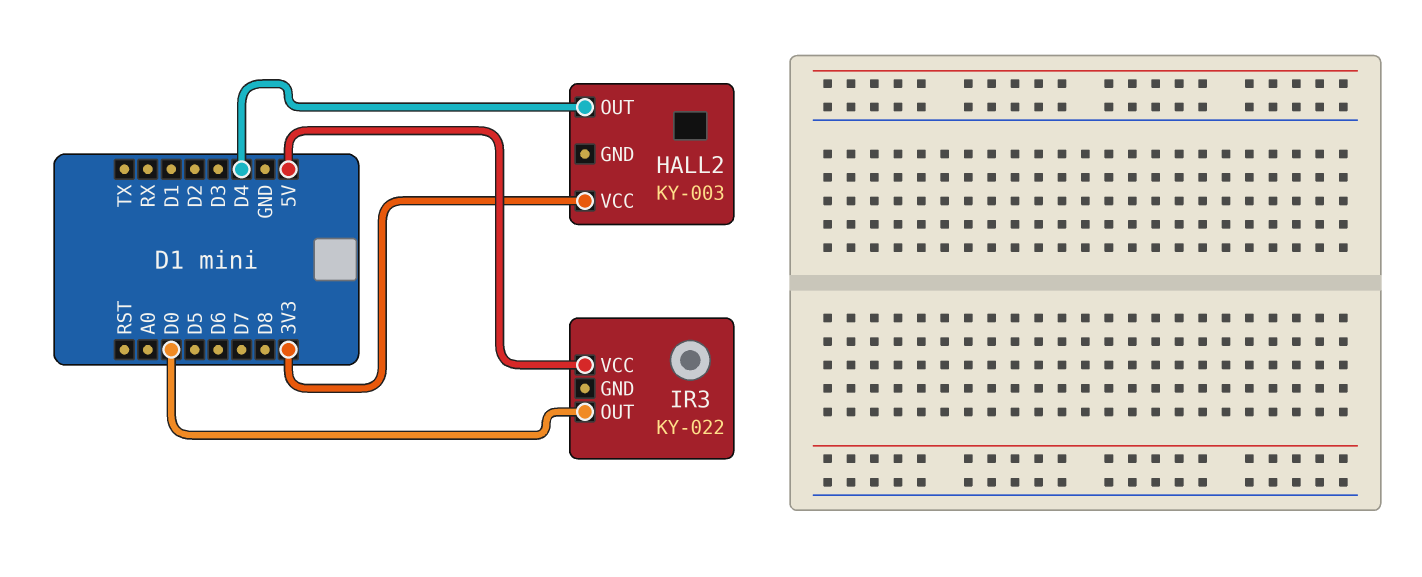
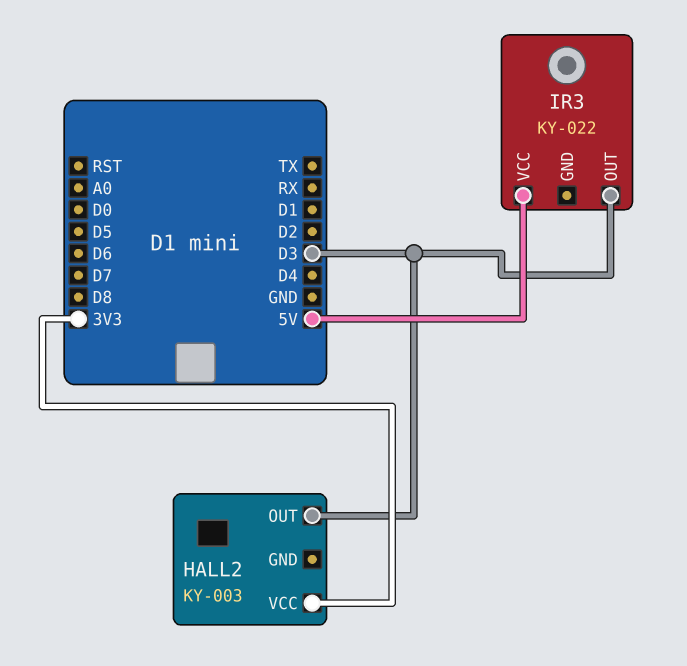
HALL2 pin OUT: D4 -> D3
IR3 pin OUT: D0 -> D3

